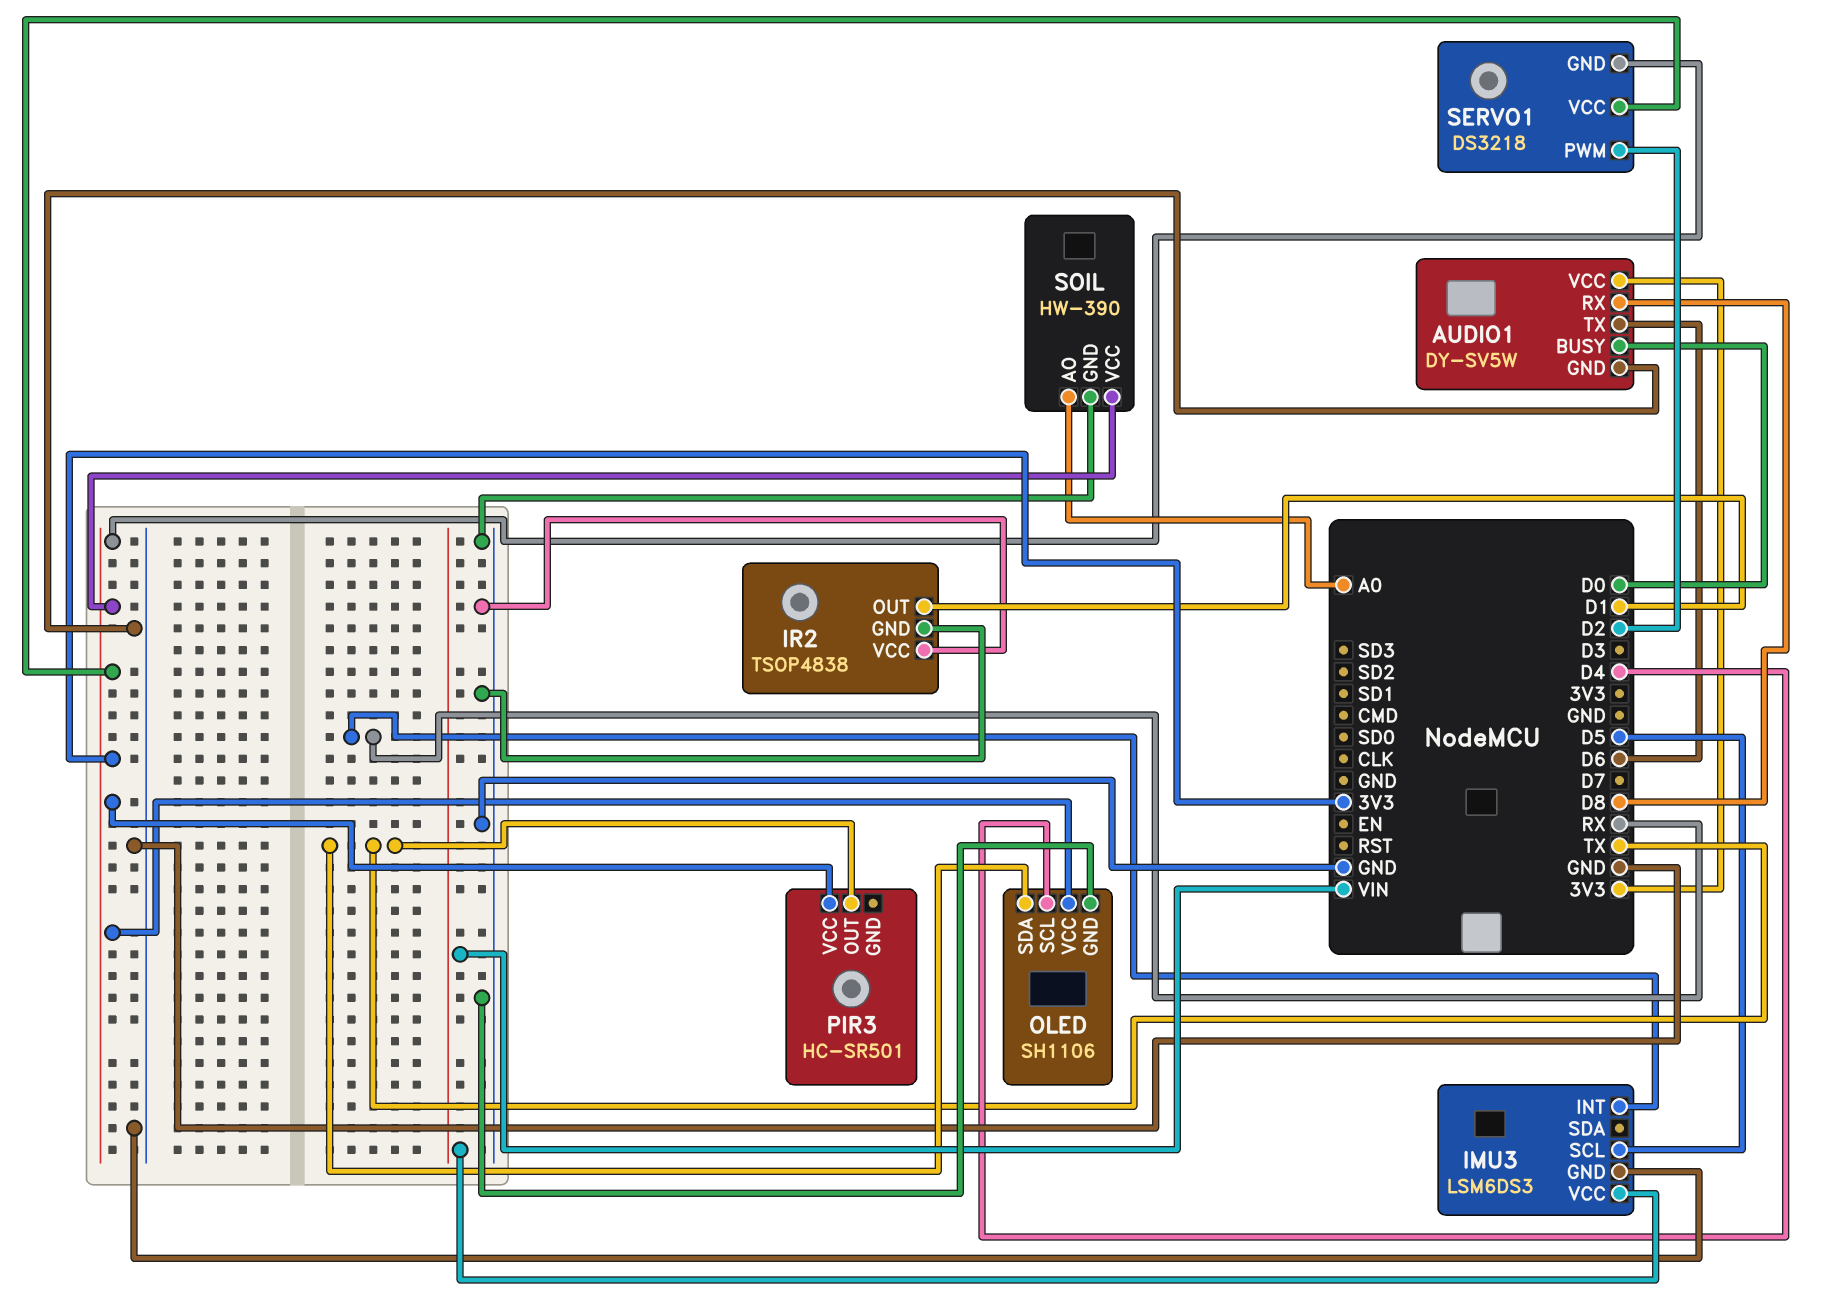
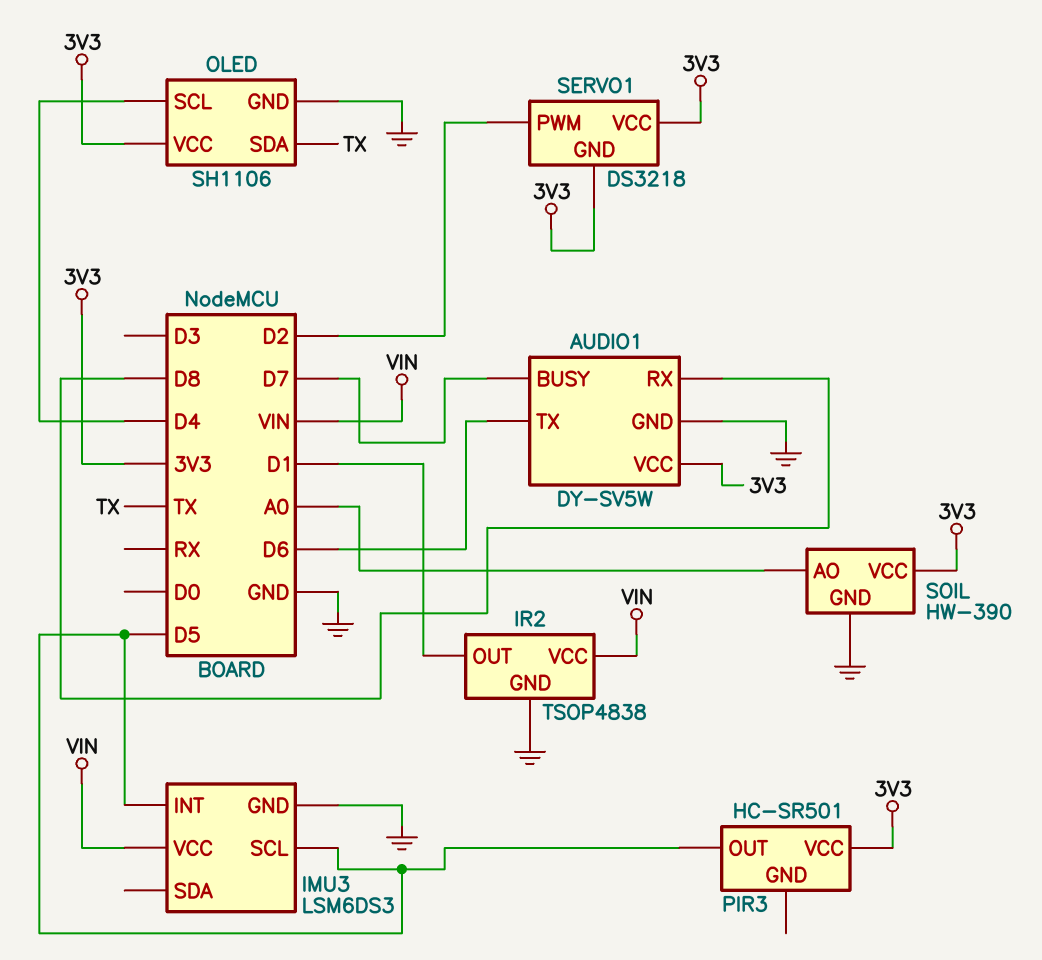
AUDIO1 pin BUSY: D0 -> D7
IMU3 pin INT: RX -> D5
IR2 pin VCC: GND -> VIN
PIR3 pin OUT: TX -> D5

